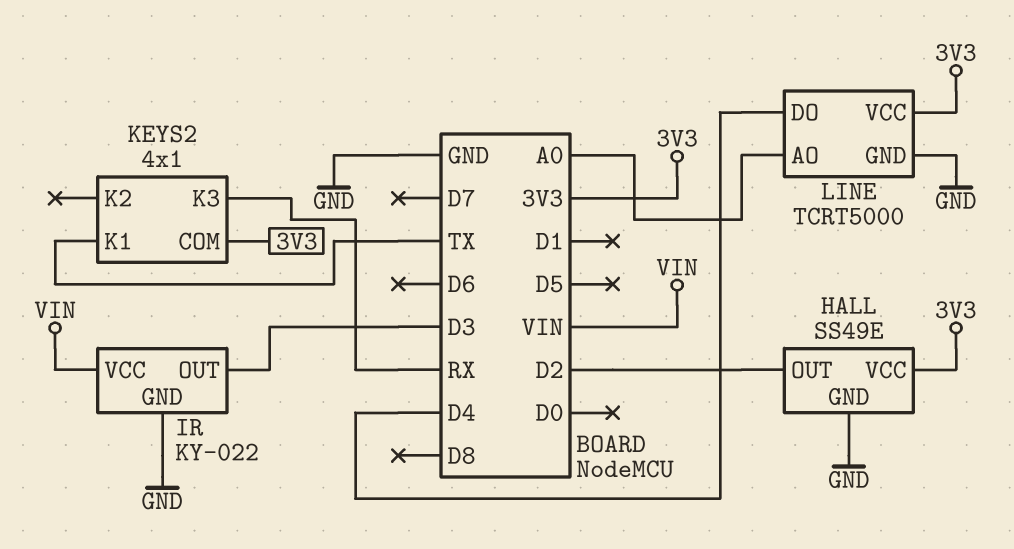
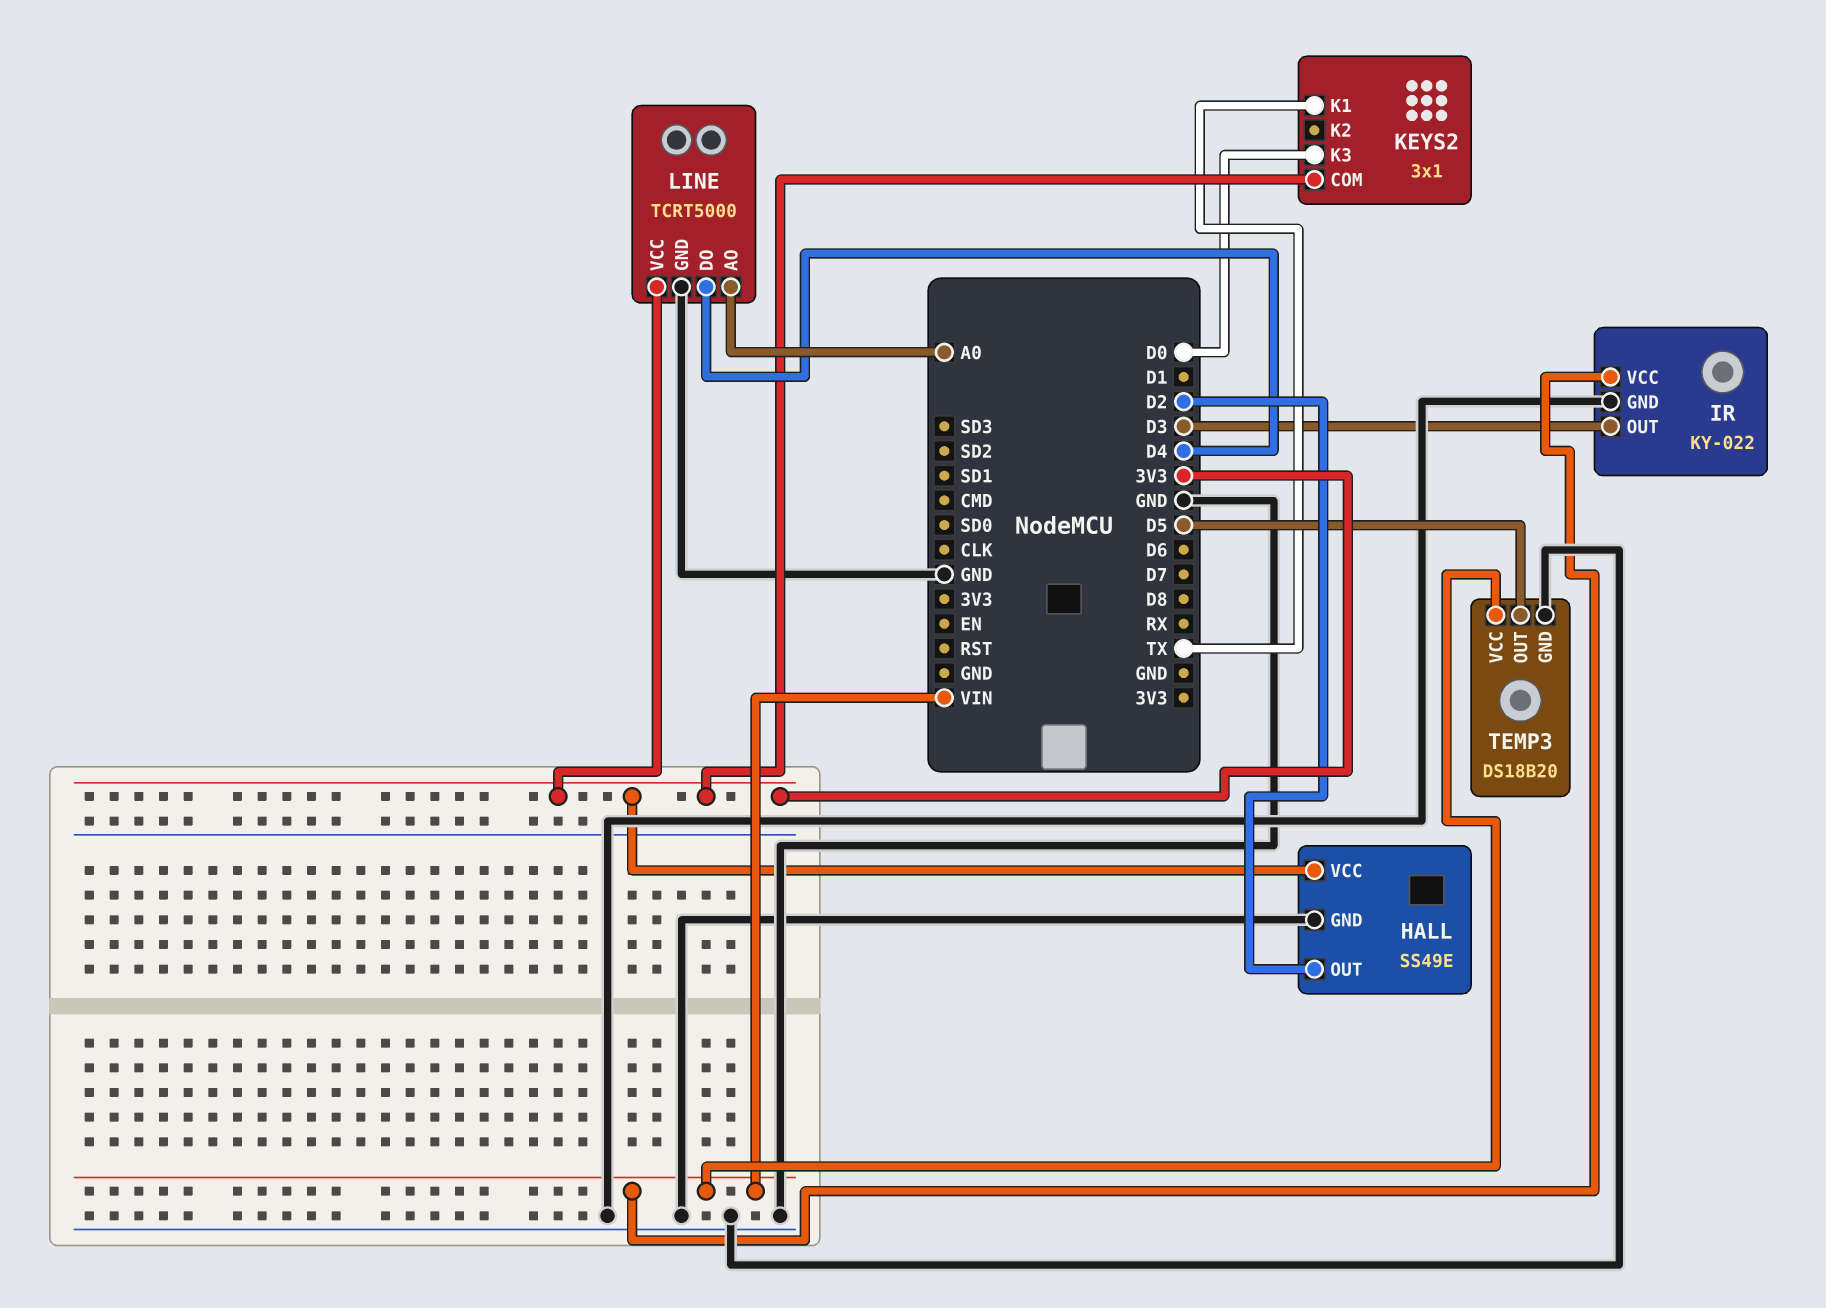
KEYS2: 4x1 -> 3x1
KEYS2 pin K3: RX -> D0
TEMP3: none -> DS18B20
TEMP3 pin GND: none -> GND
TEMP3 pin OUT: none -> D5
TEMP3 pin VCC: none -> VIN

